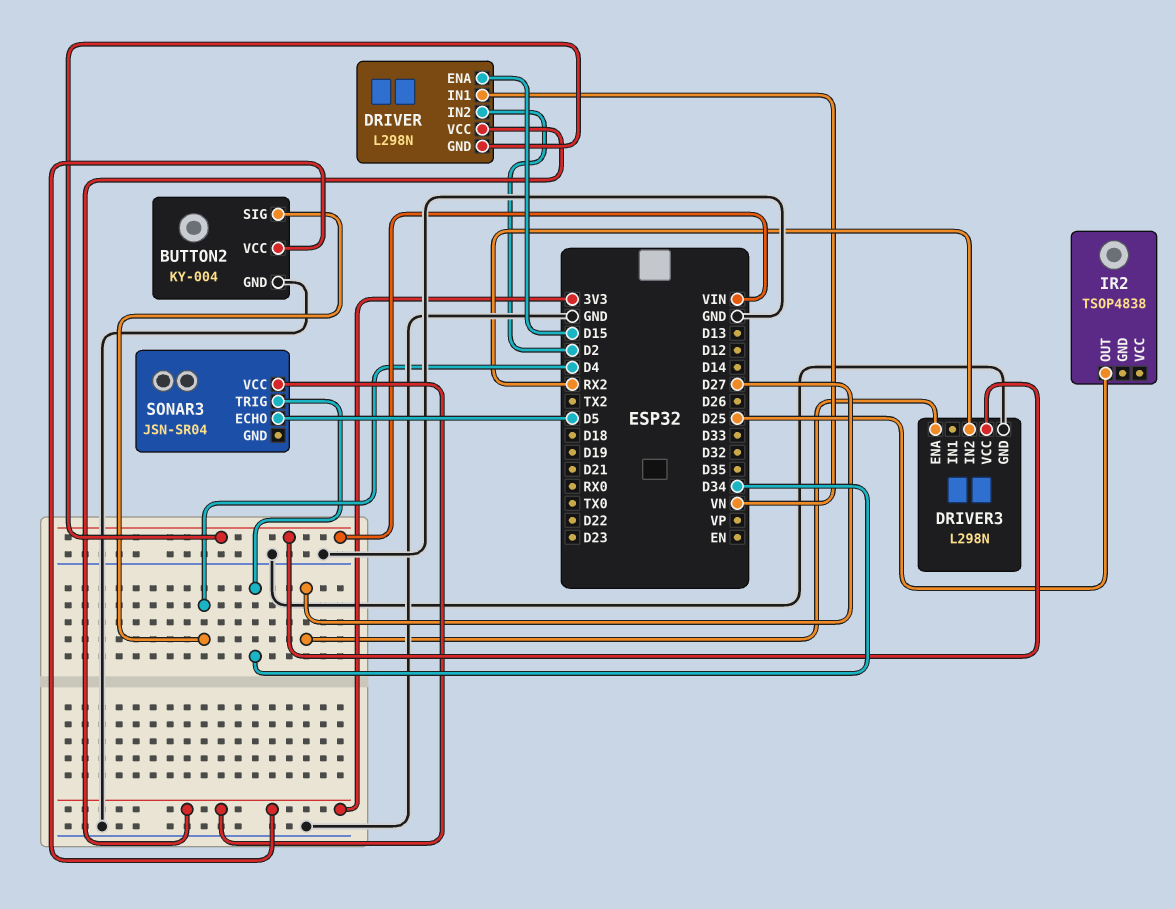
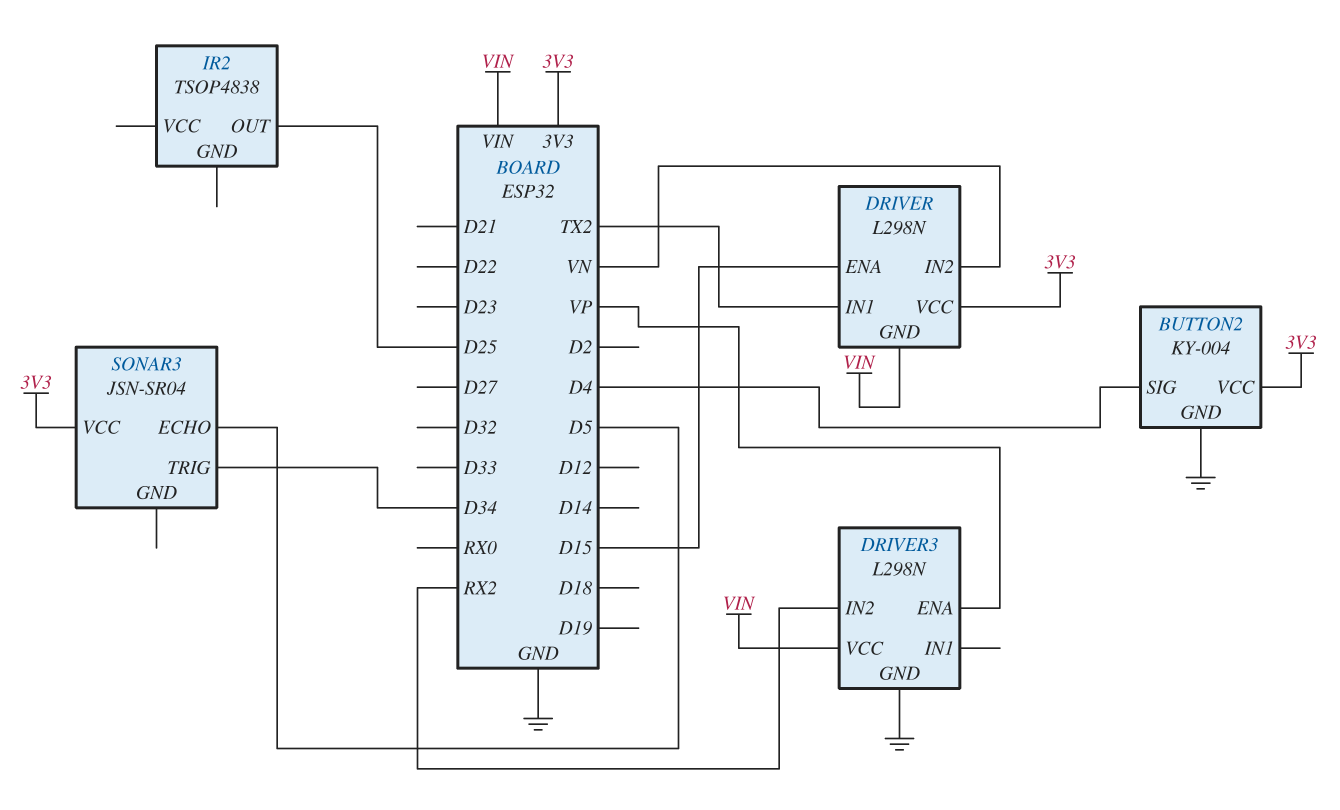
DRIVER pin IN1: VN -> TX2
DRIVER pin IN2: D2 -> VN
DRIVER3 pin ENA: D27 -> VP

